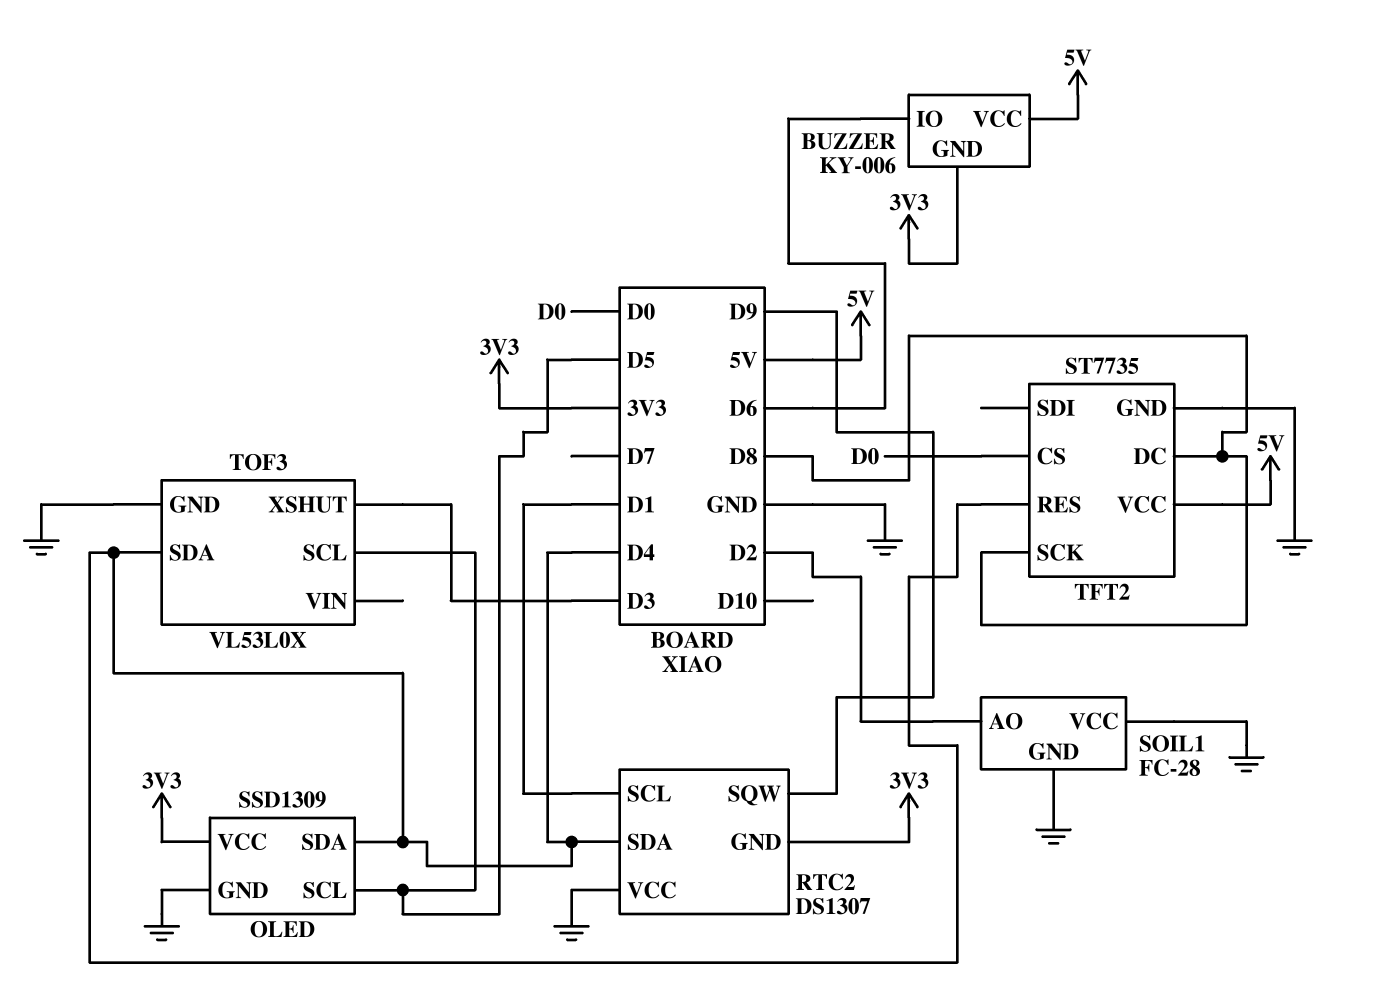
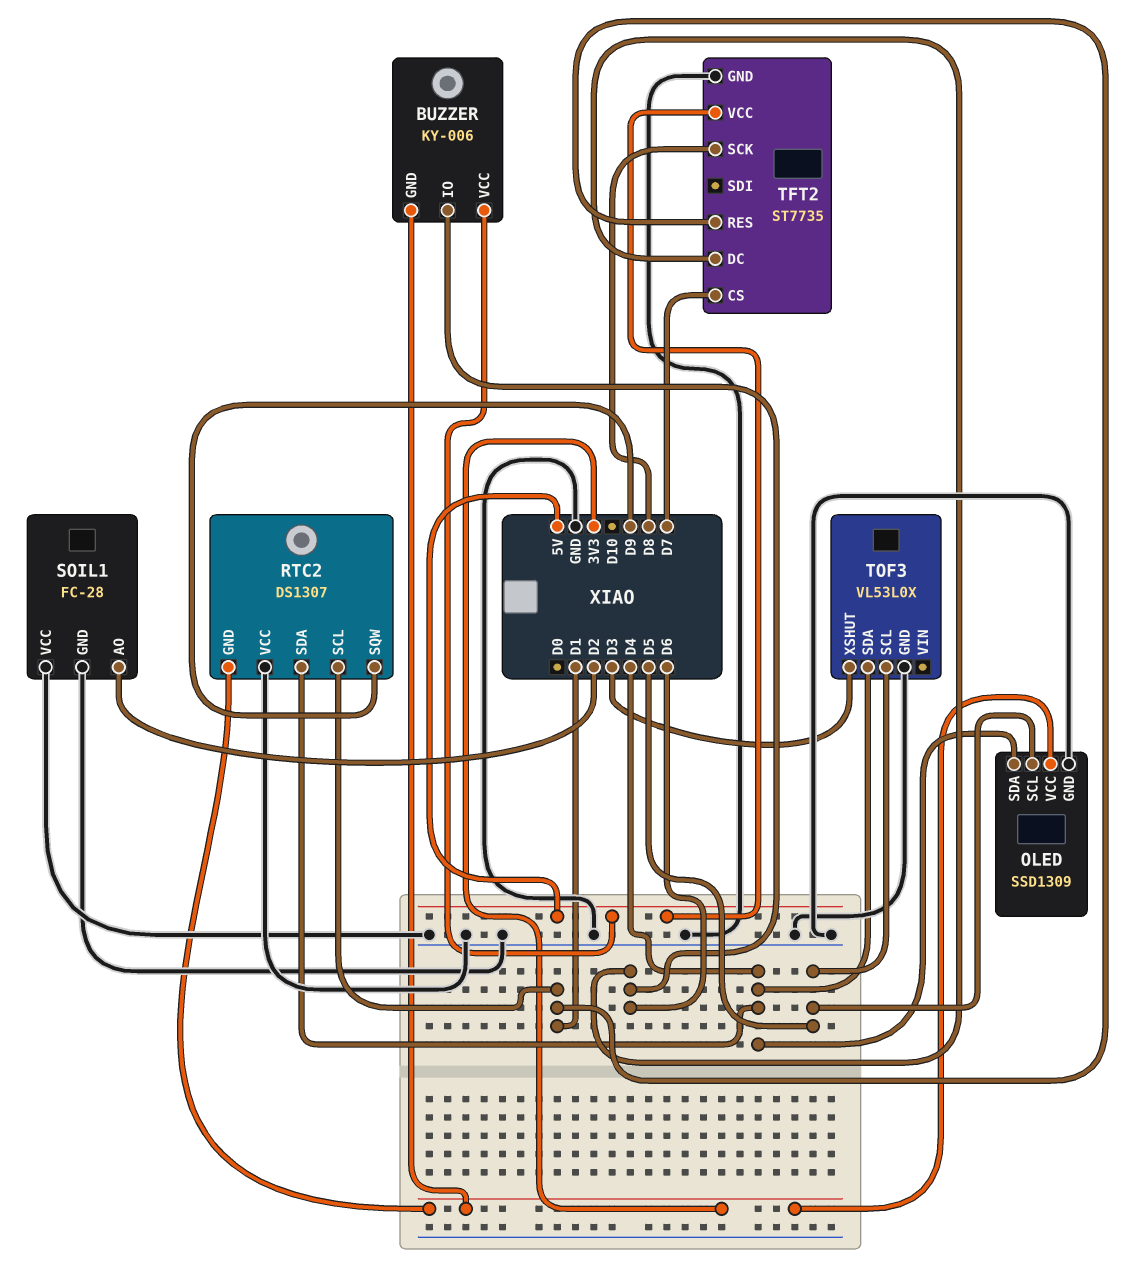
TFT2 pin CS: D0 -> D7
TFT2 pin DC: D8 -> D6
TFT2 pin RES: D4 -> D1

